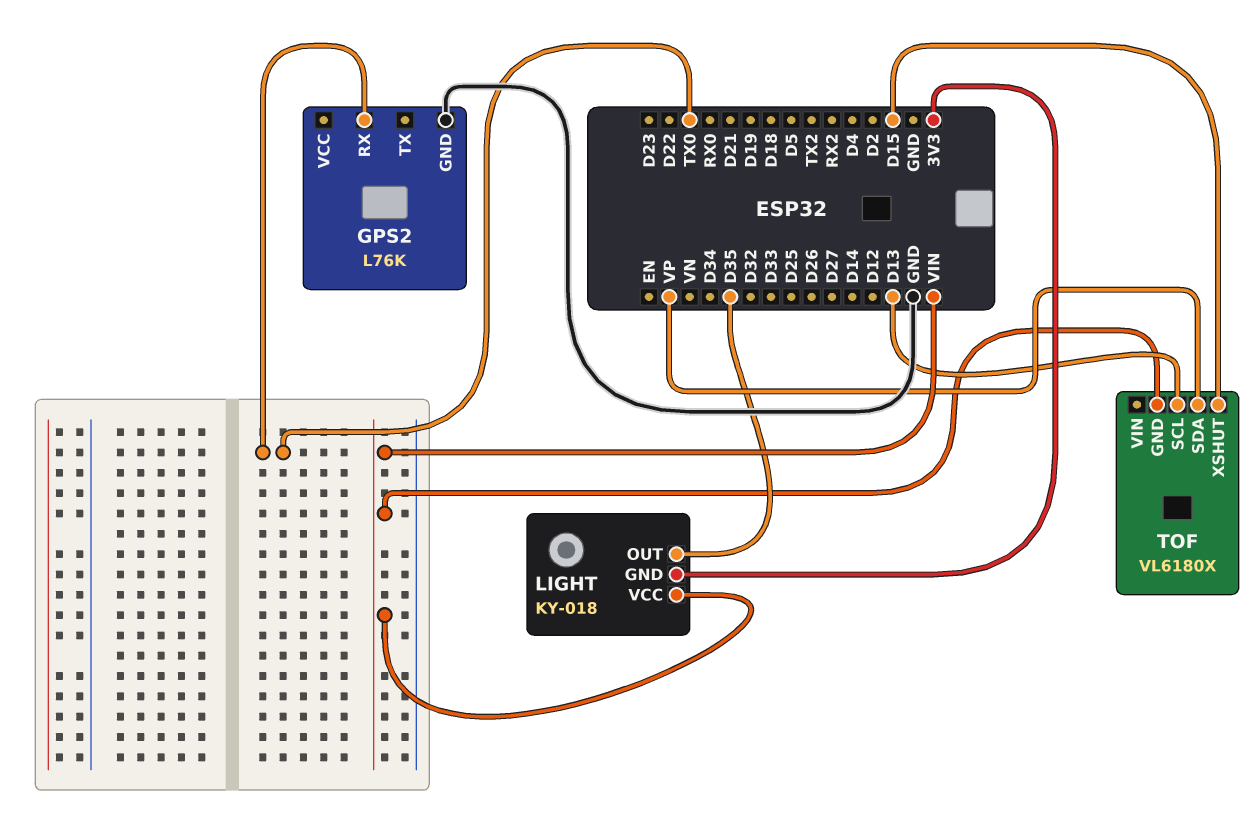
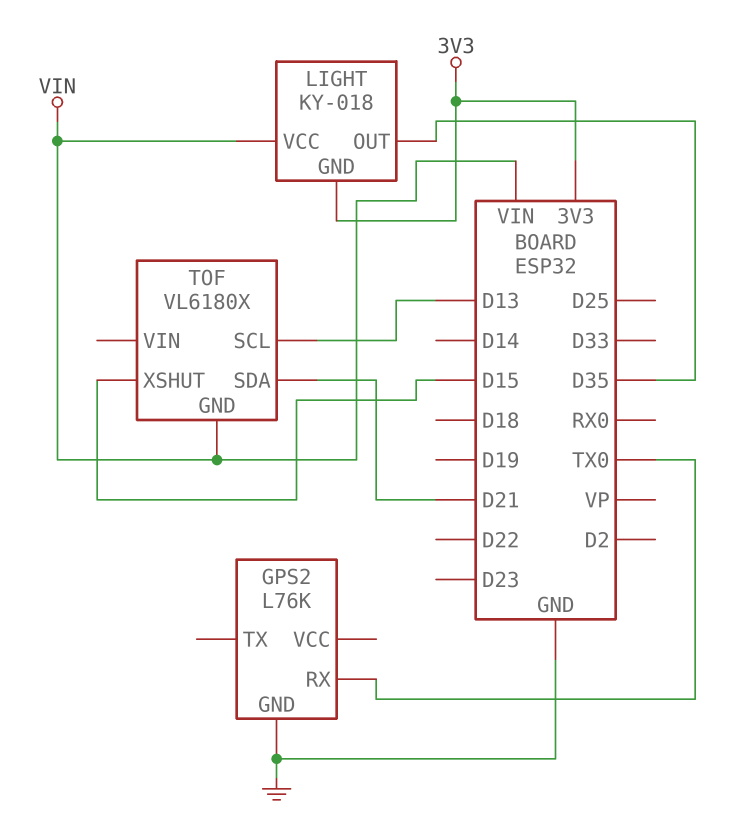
TOF pin SDA: VP -> D21

